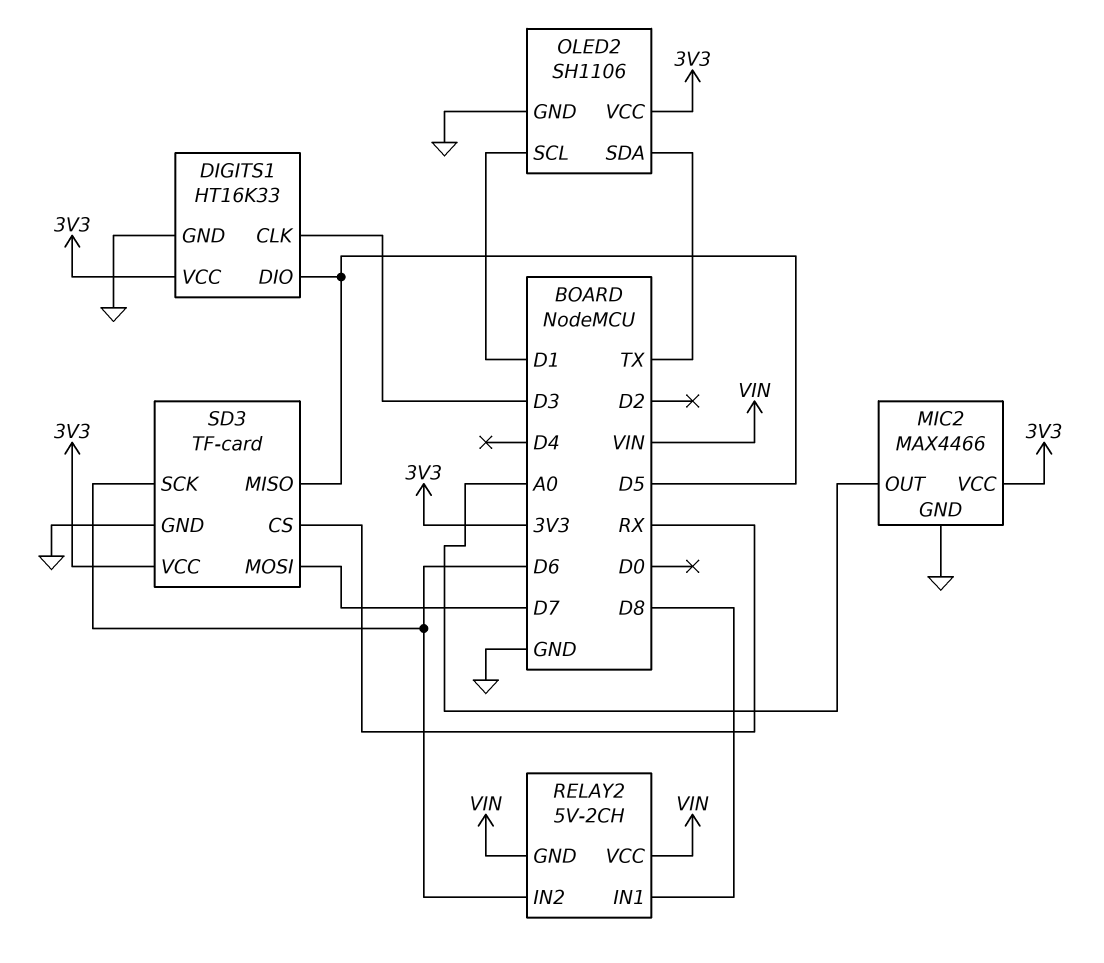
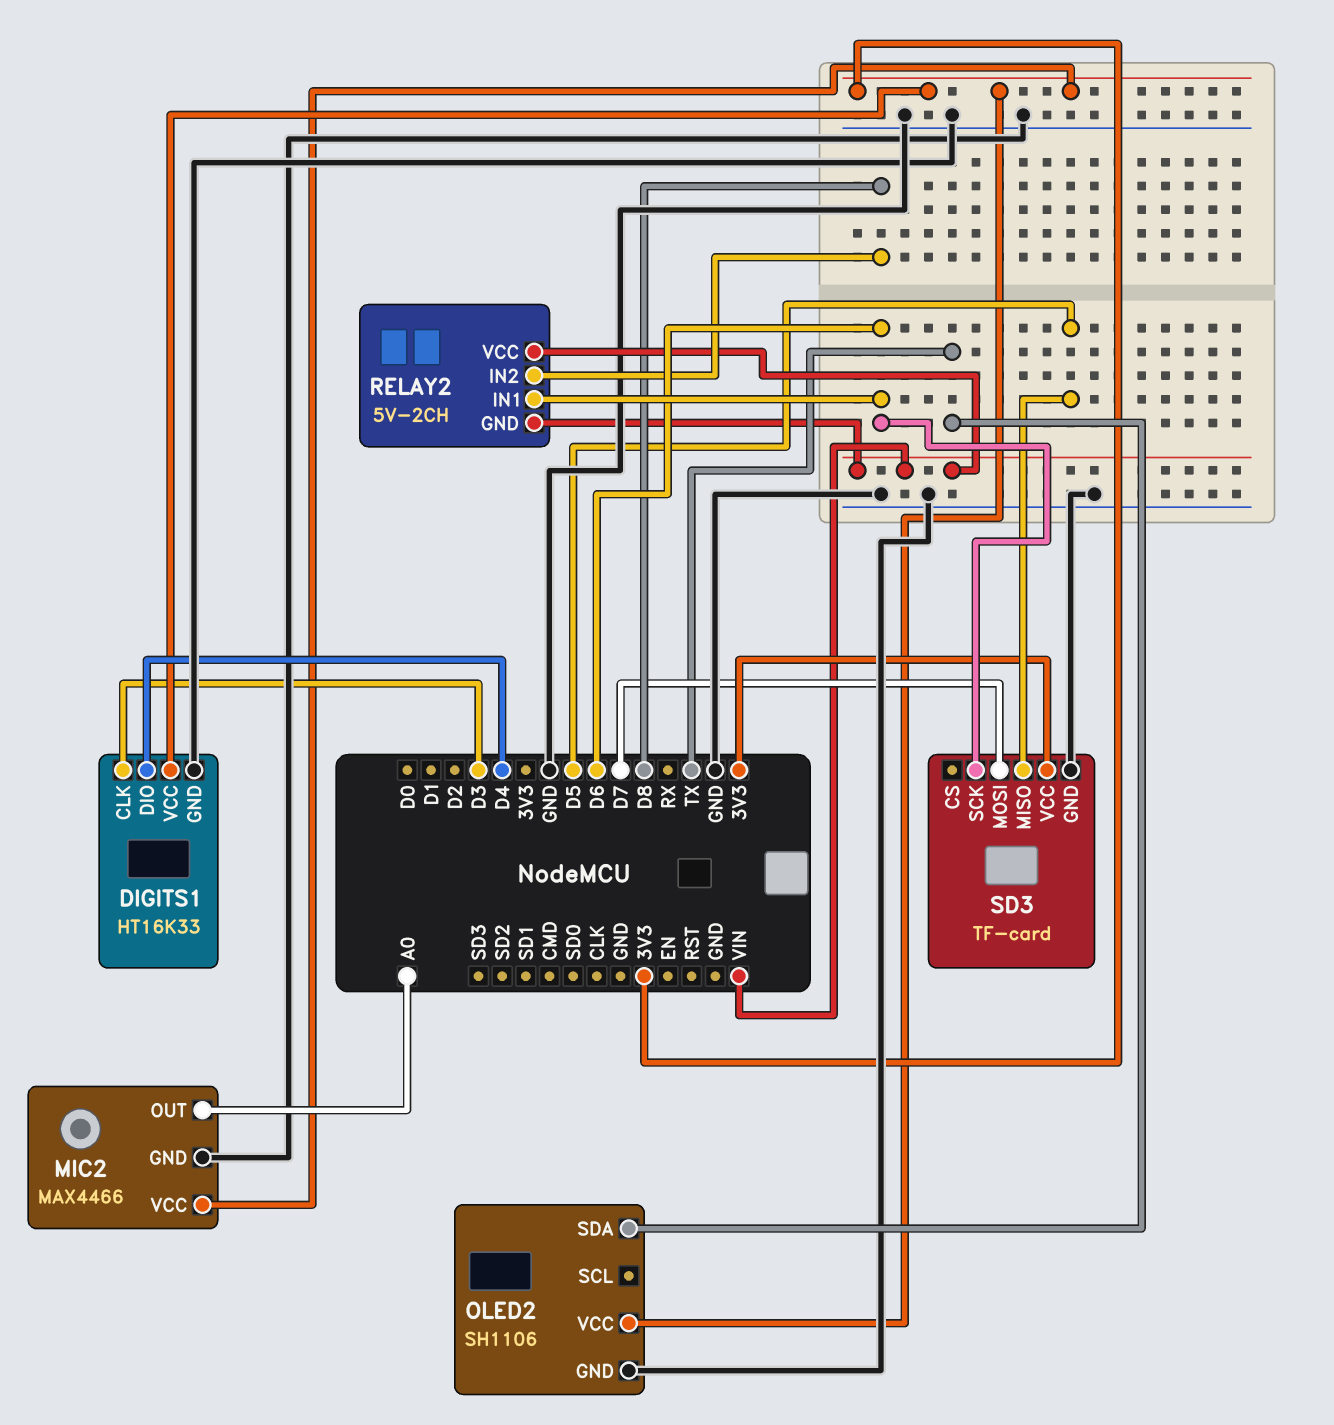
DIGITS1 pin DIO: D5 -> D4
OLED2 pin SCL: D1 -> none
RELAY2 pin IN1: D8 -> D6
RELAY2 pin IN2: D6 -> D8
SD3 pin CS: RX -> none

